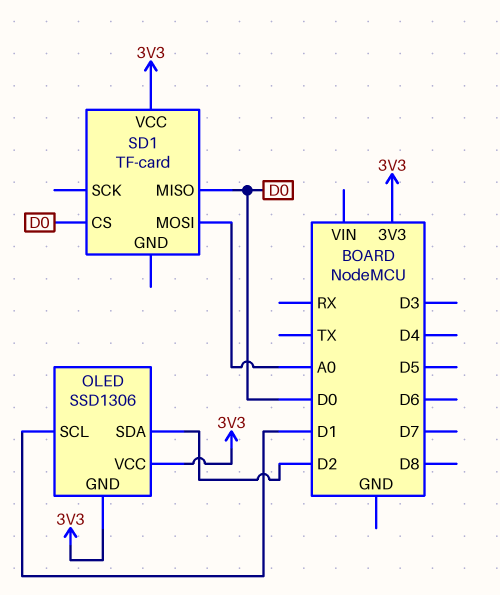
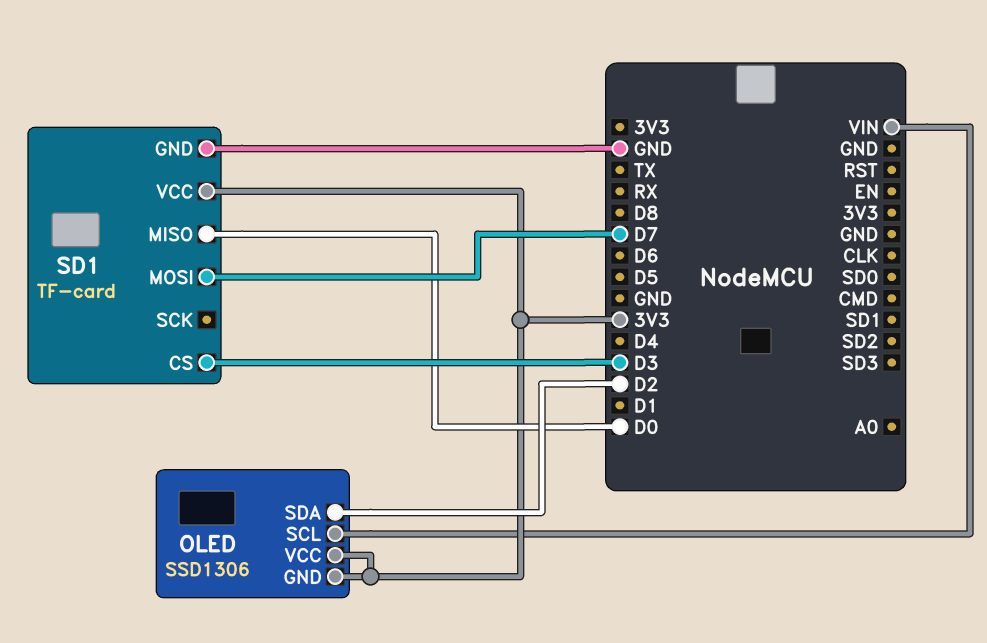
OLED pin SCL: D1 -> VIN
SD1 pin CS: D0 -> D3
SD1 pin GND: none -> GND
SD1 pin MOSI: A0 -> D7

